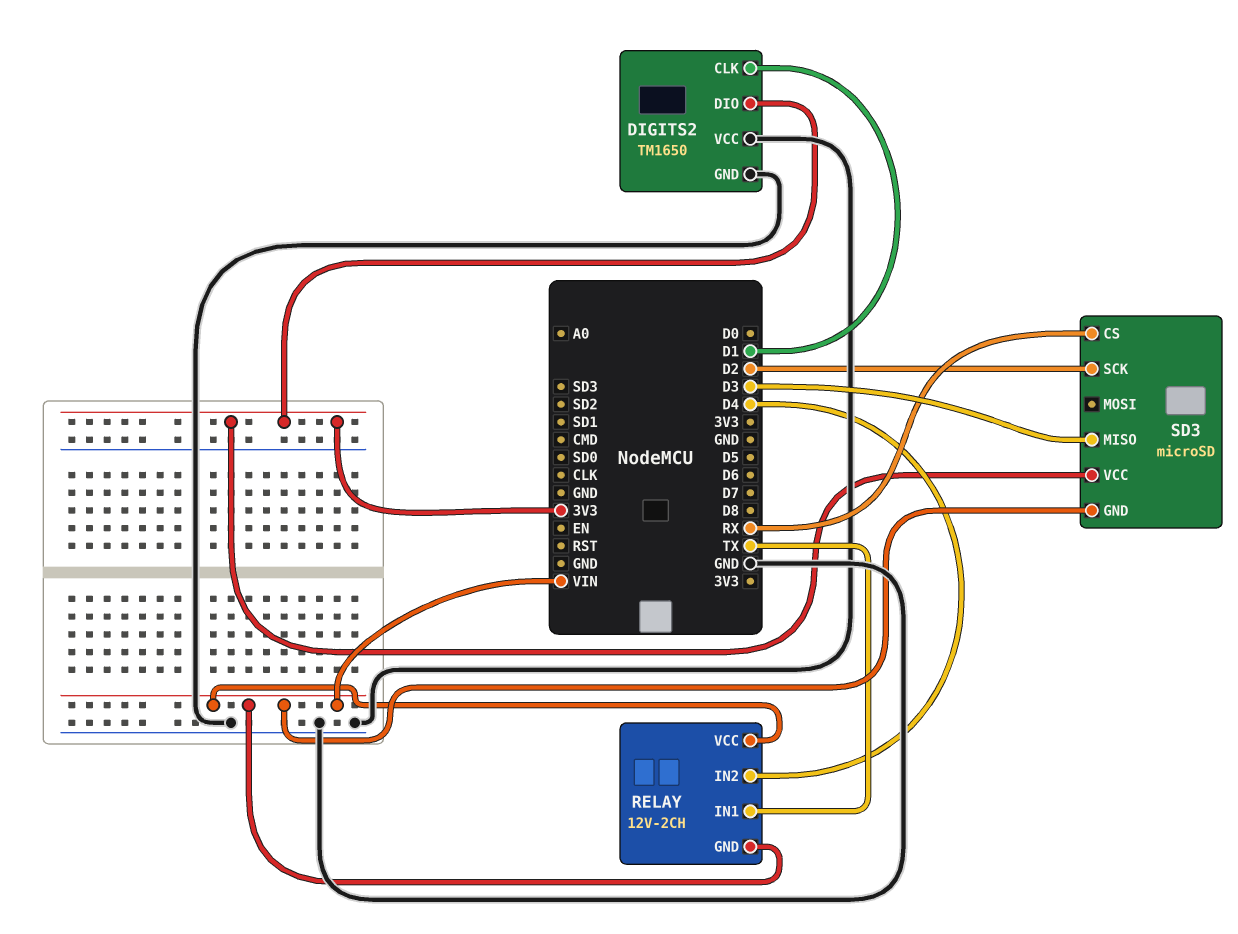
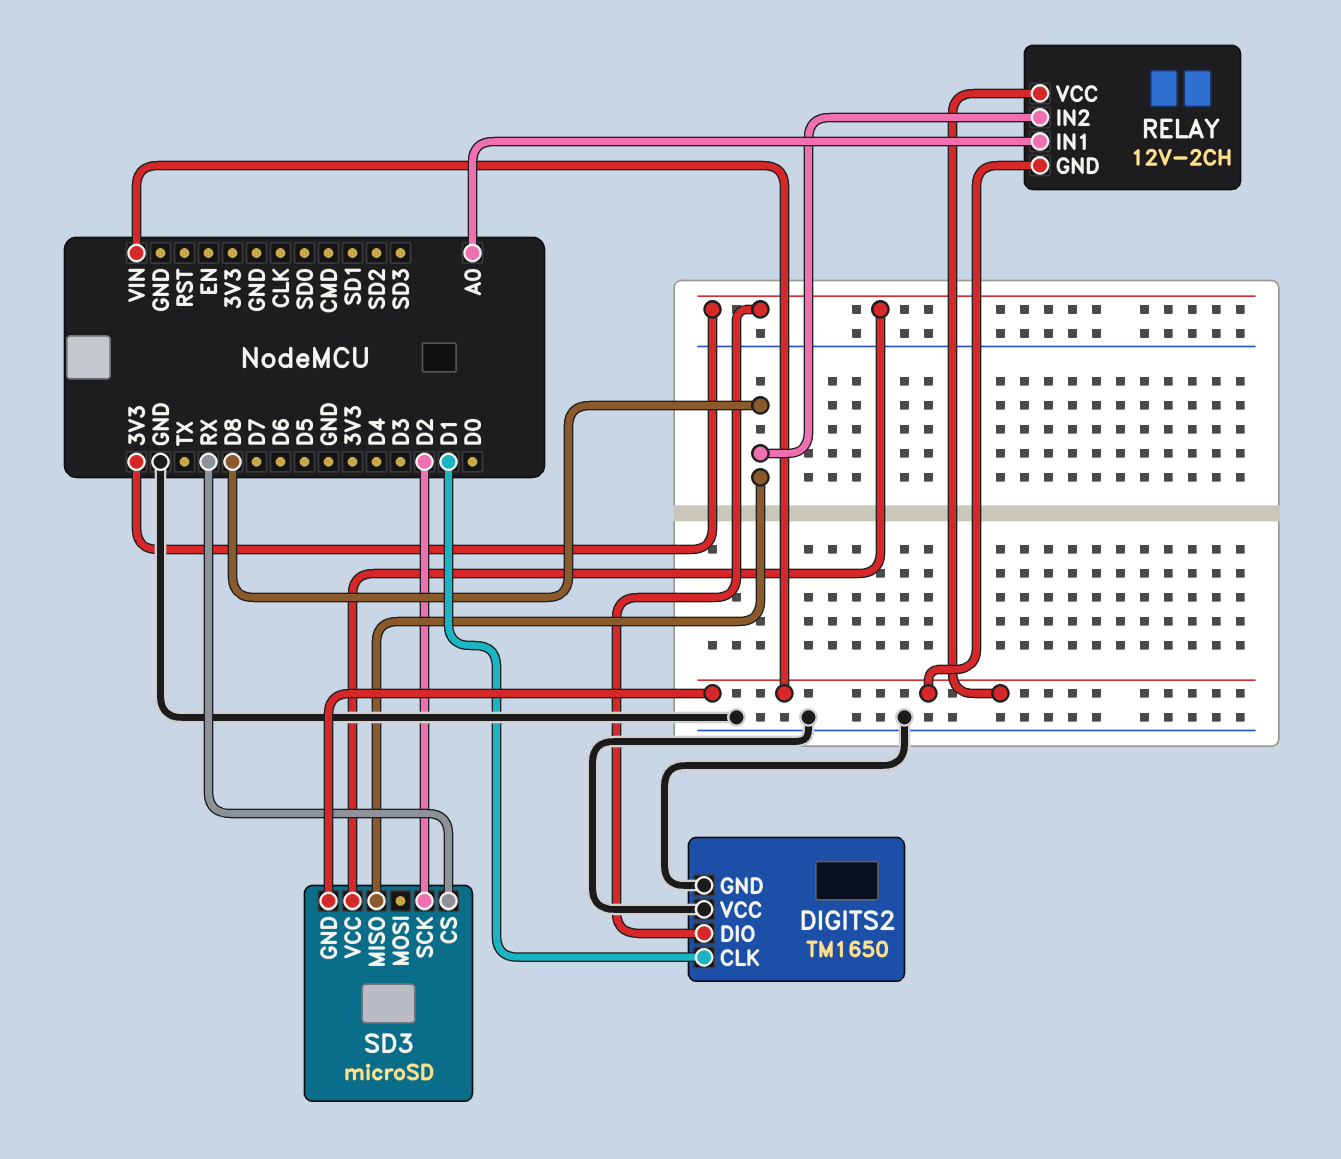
RELAY pin IN1: TX -> A0
RELAY pin IN2: D4 -> D8
SD3 pin MISO: D3 -> D8

